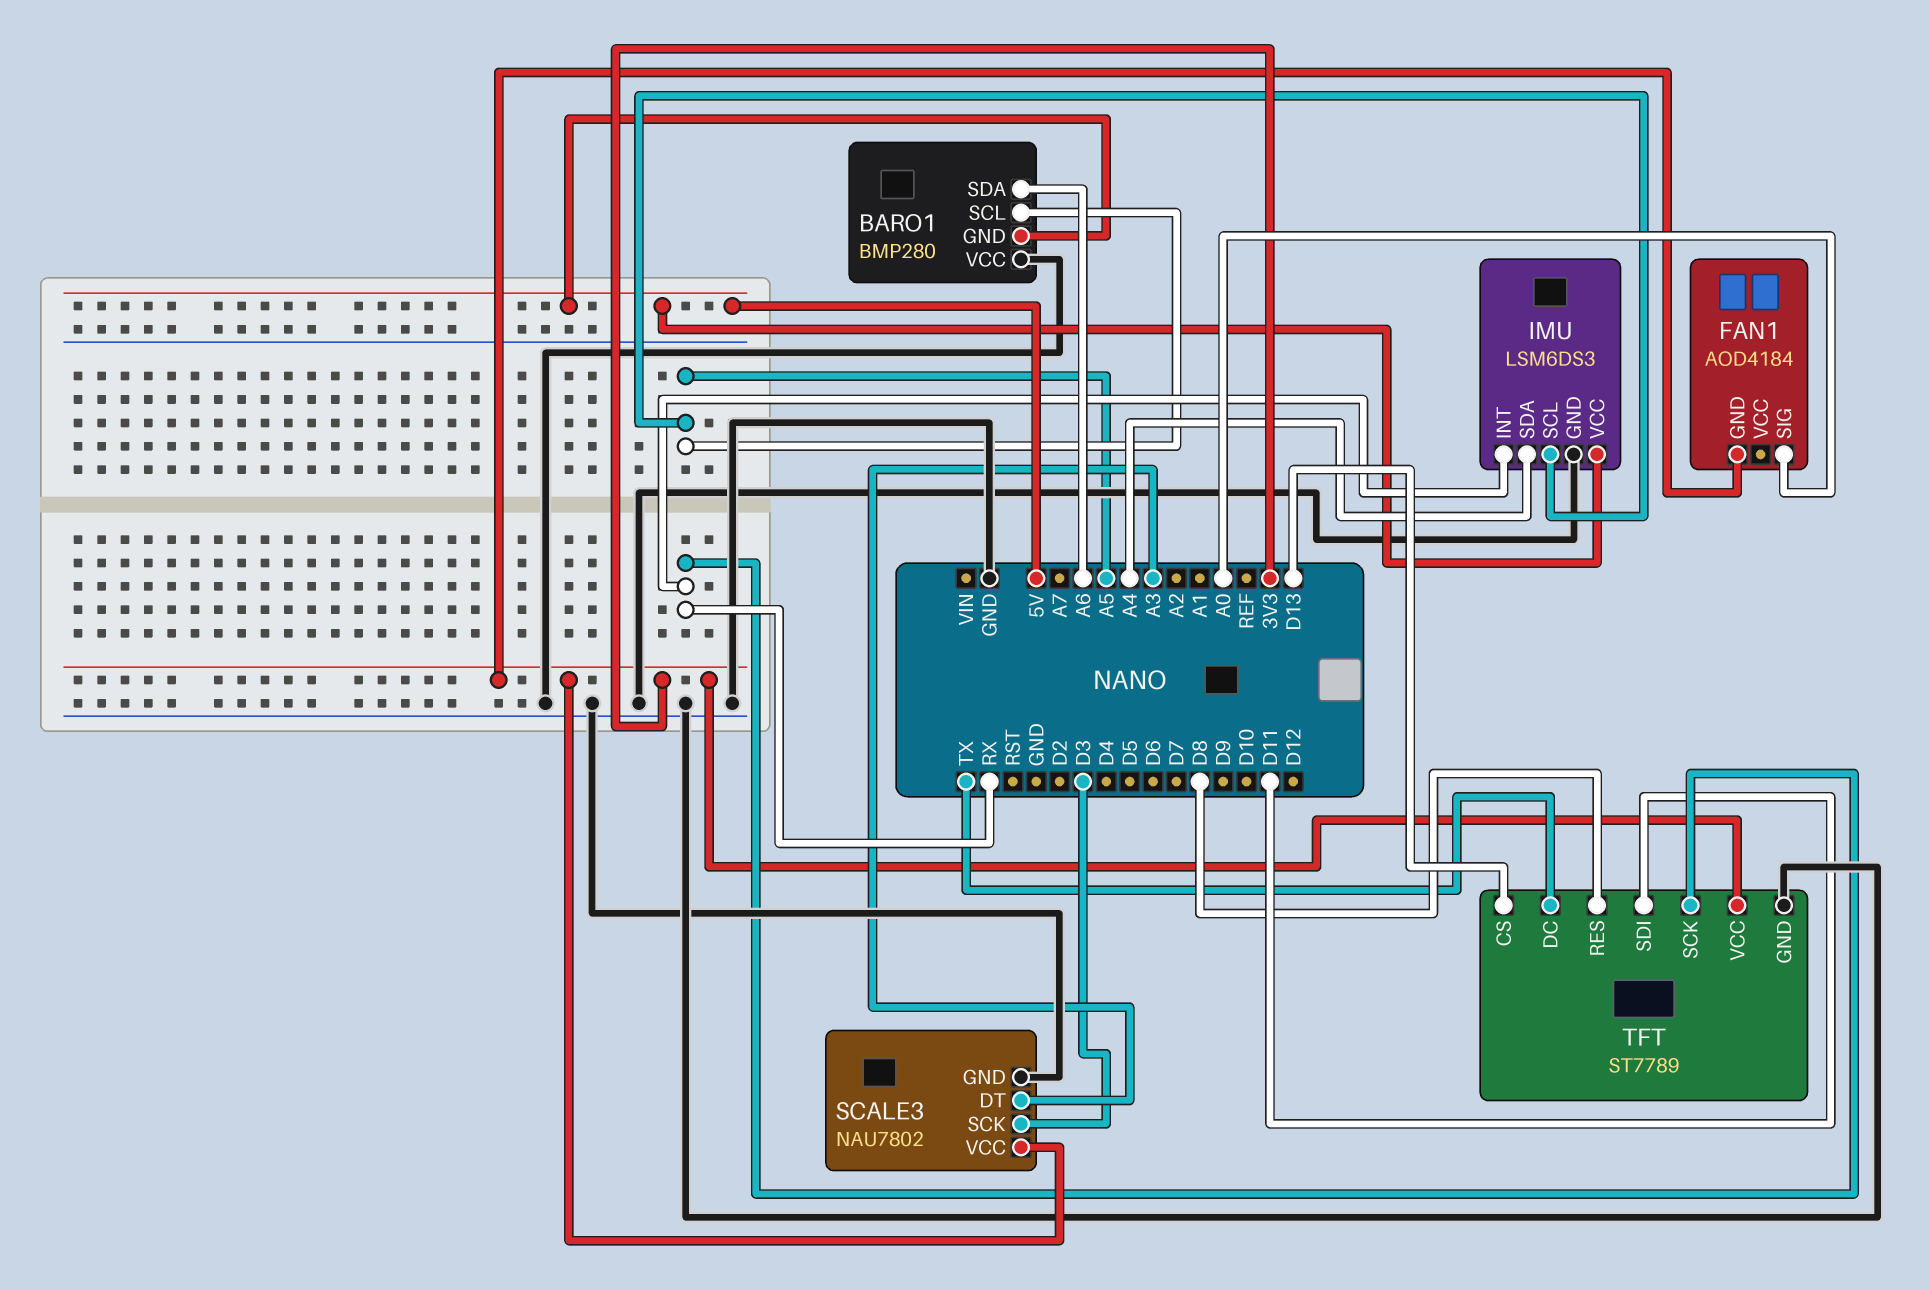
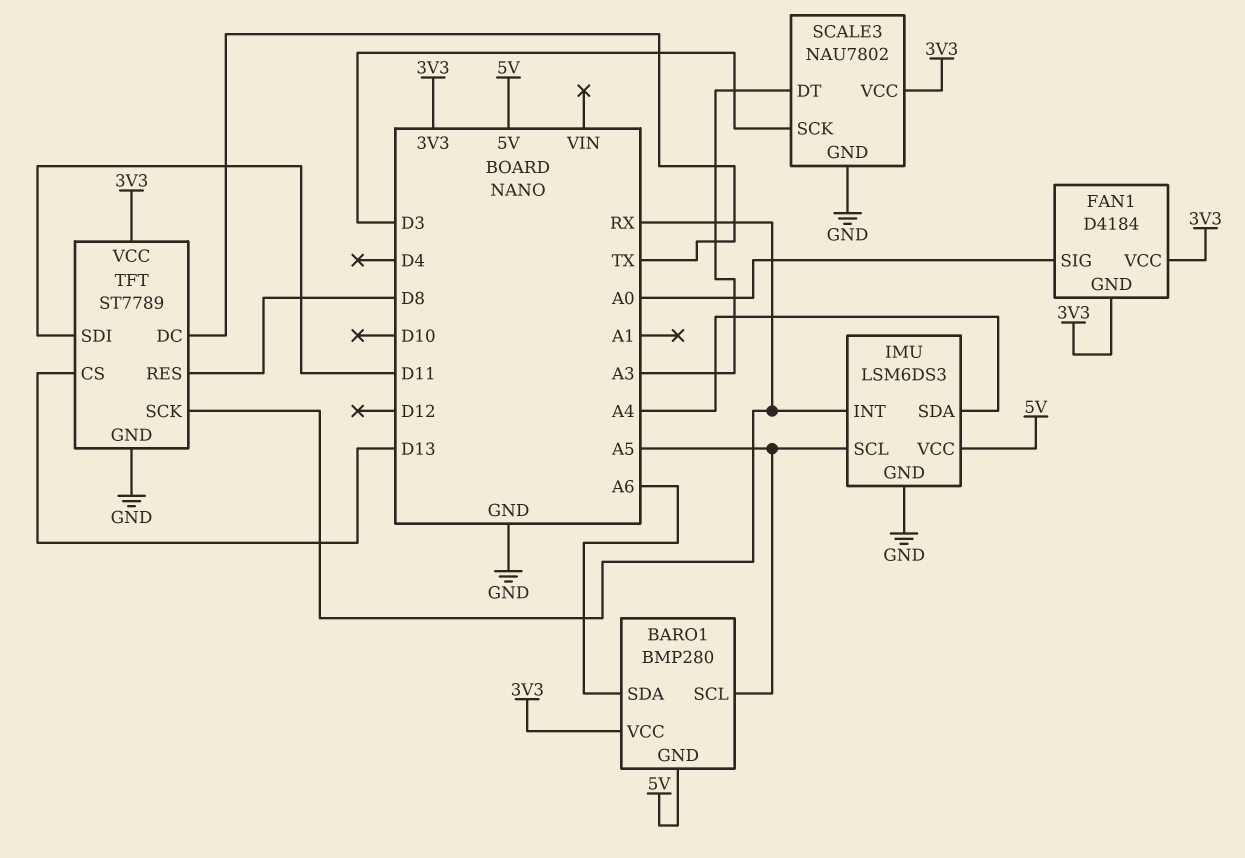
BARO1 pin VCC: GND -> 3V3
FAN1: AOD4184 -> D4184
FAN1 pin VCC: none -> 3V3

